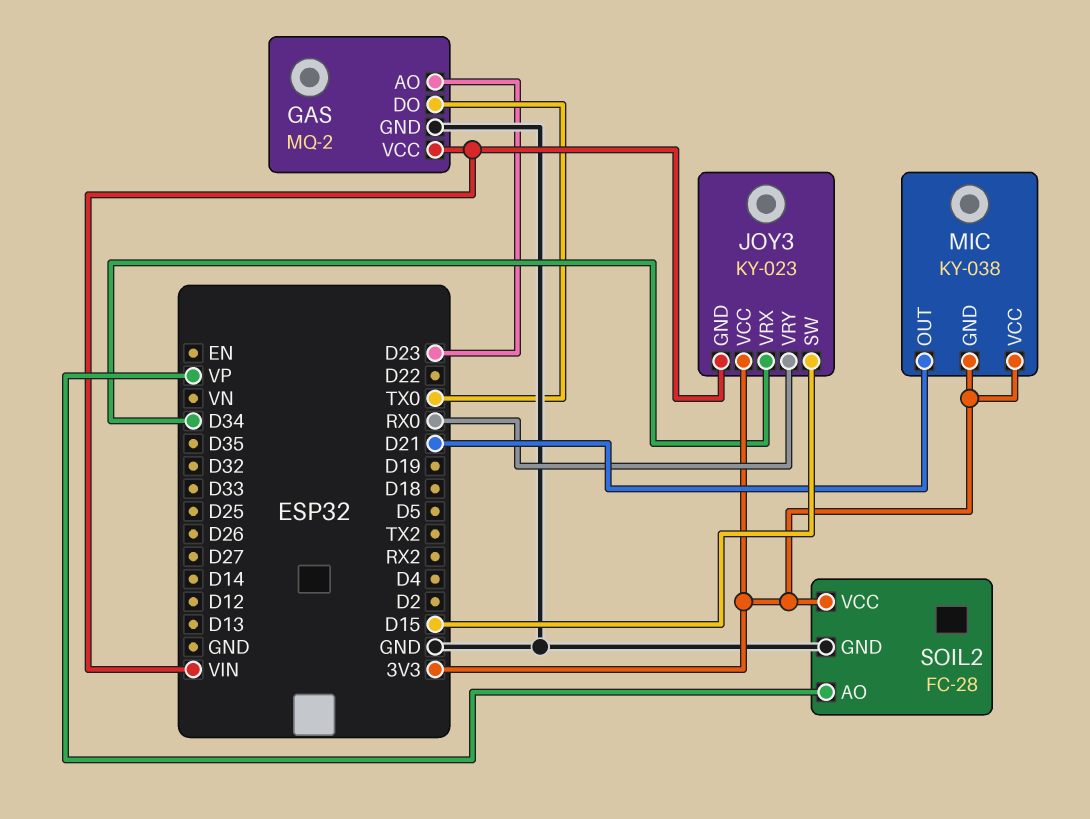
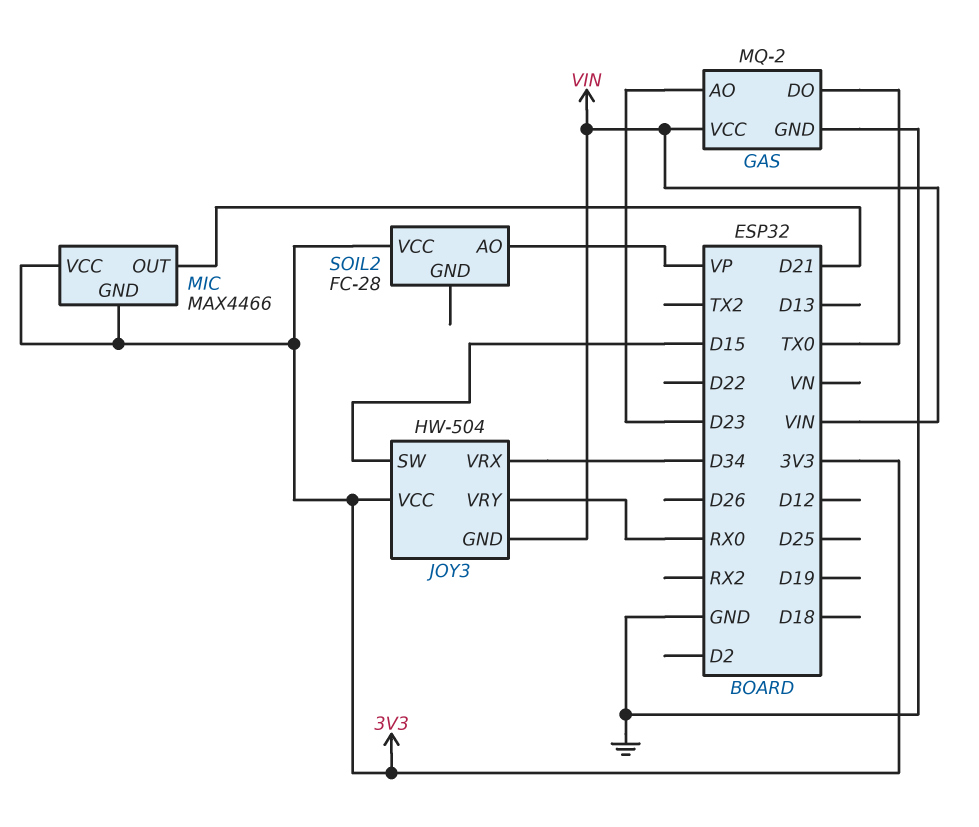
JOY3: KY-023 -> HW-504
MIC: KY-038 -> MAX4466
SOIL2 pin GND: GND -> none

